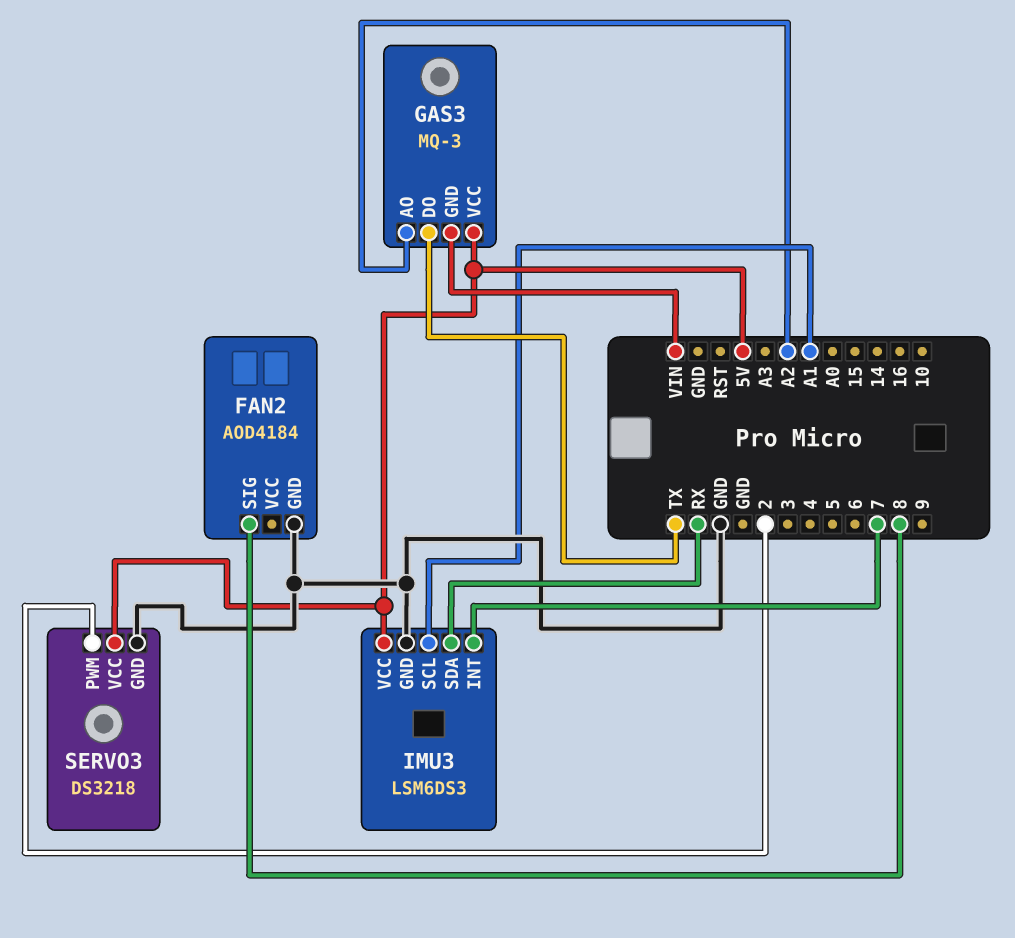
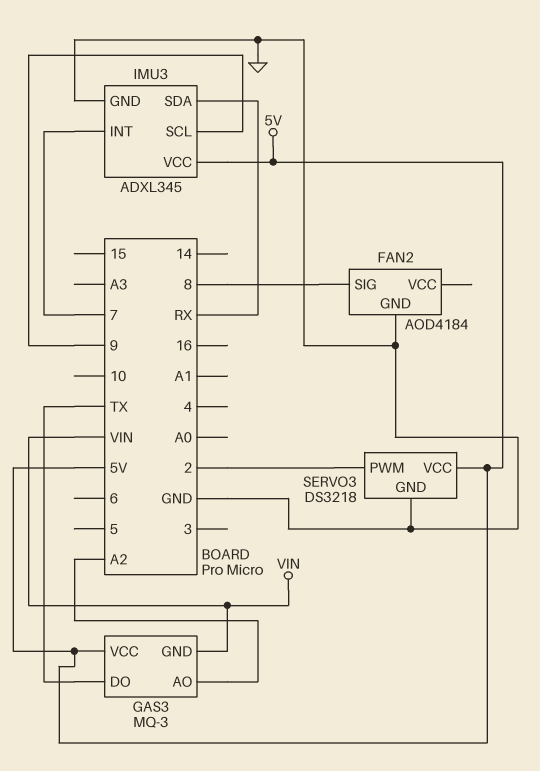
IMU3: LSM6DS3 -> ADXL345
IMU3 pin SCL: A1 -> 9

